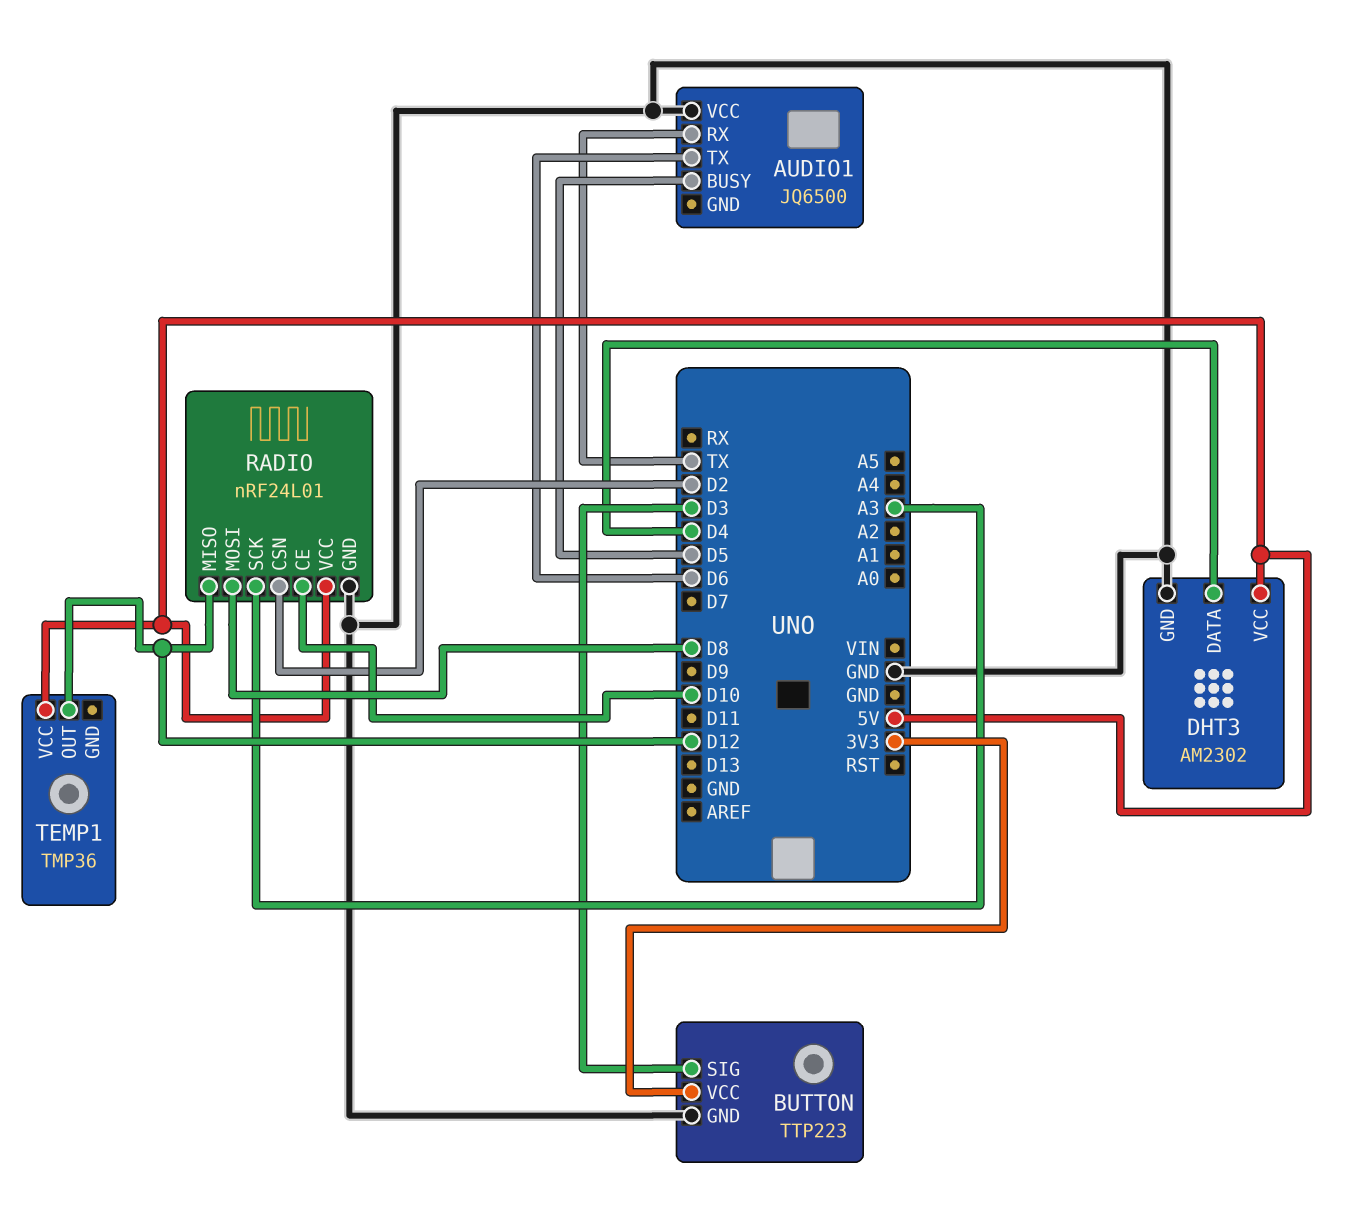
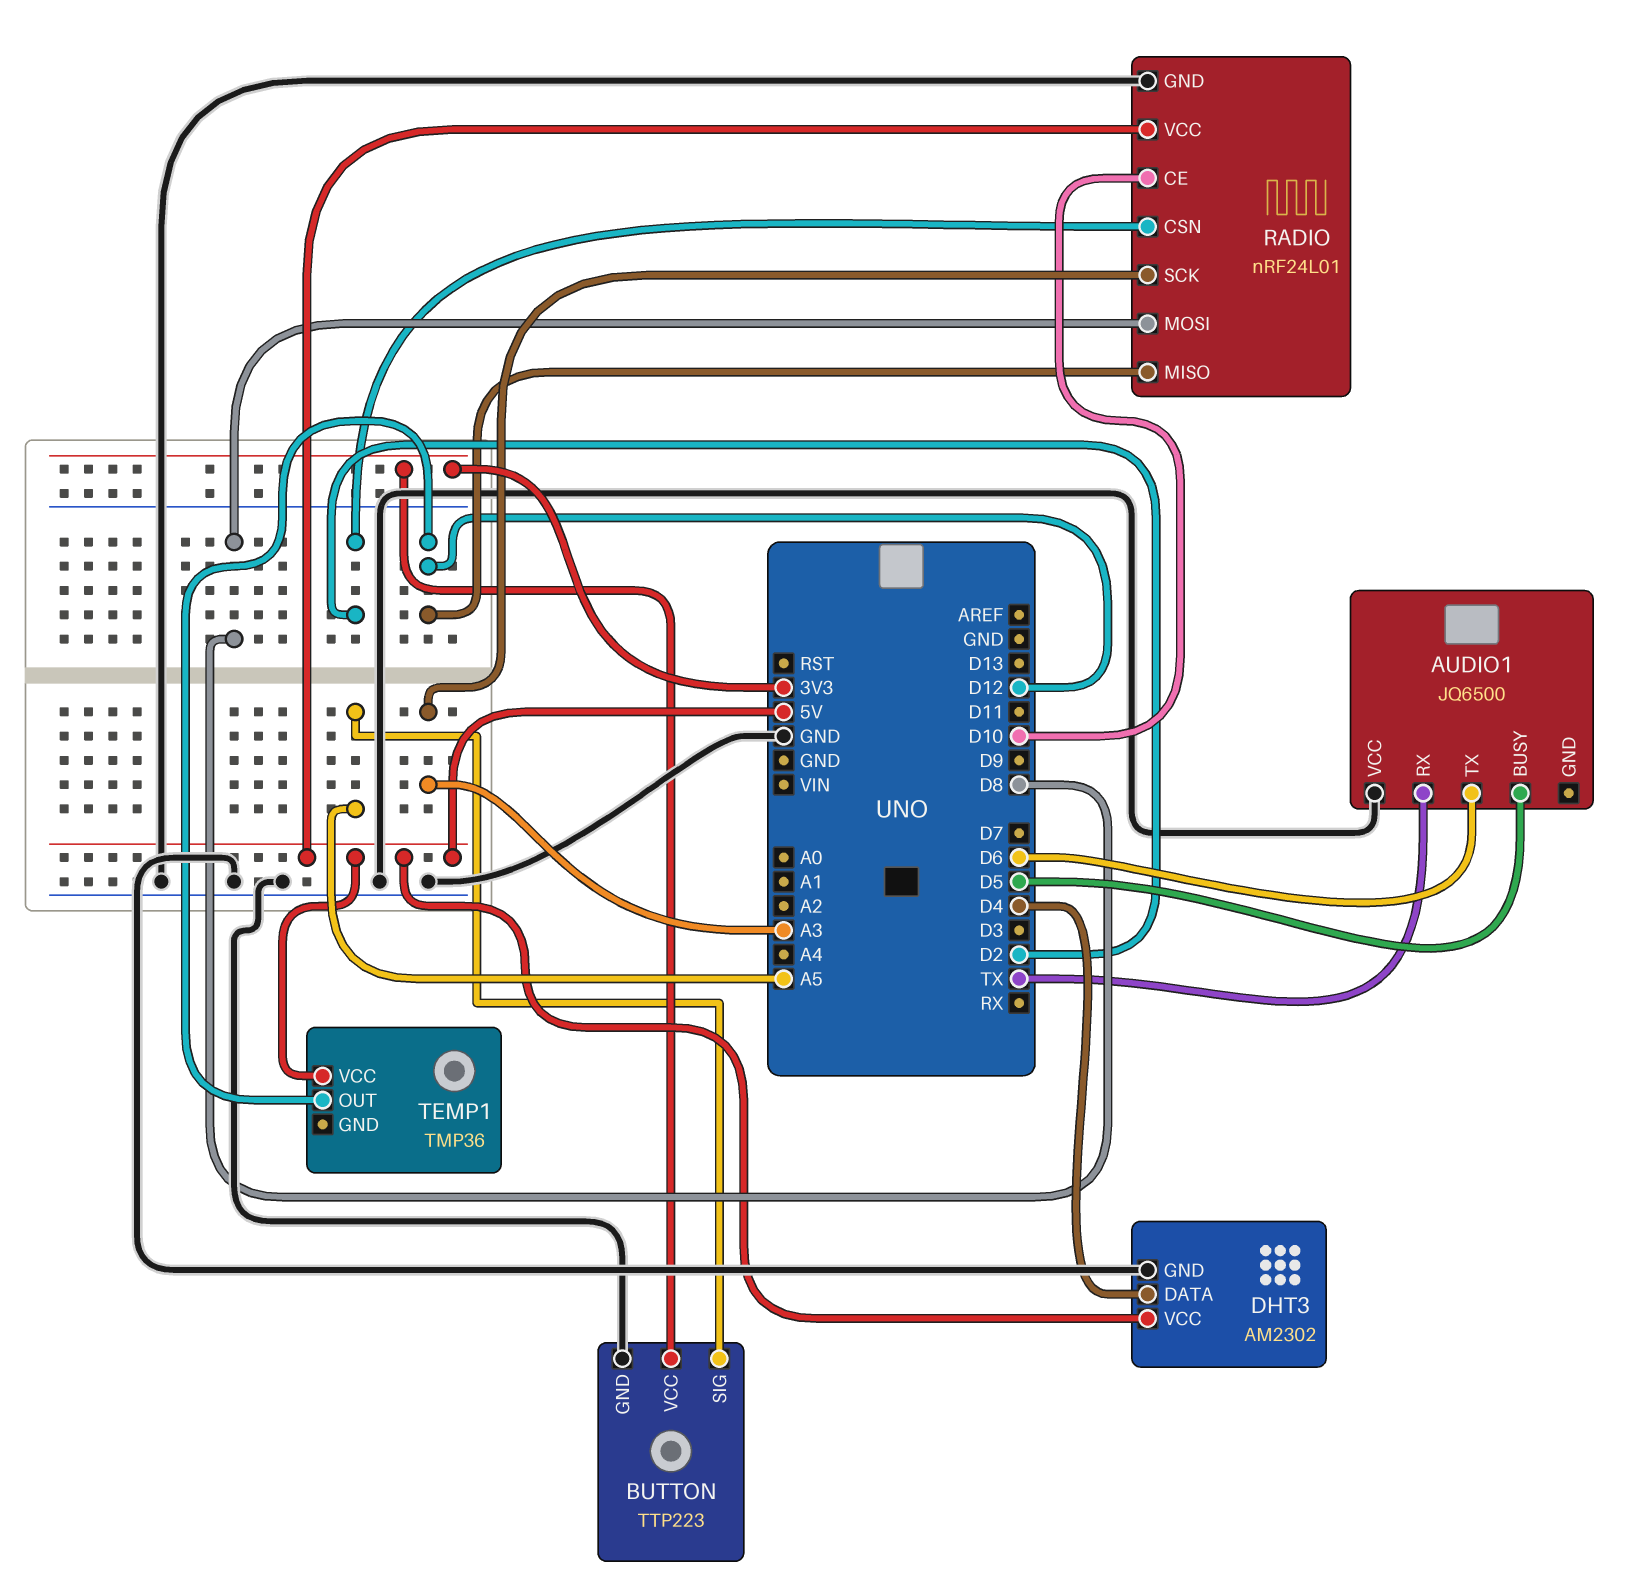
BUTTON pin SIG: D3 -> A5

